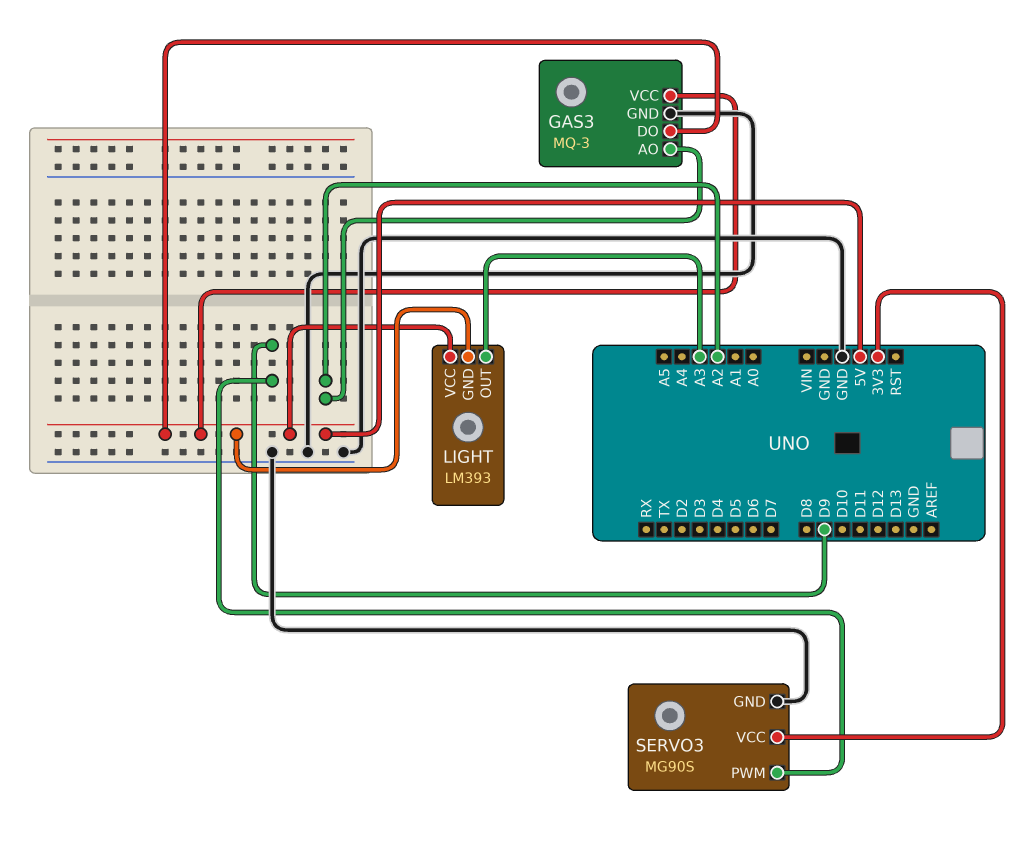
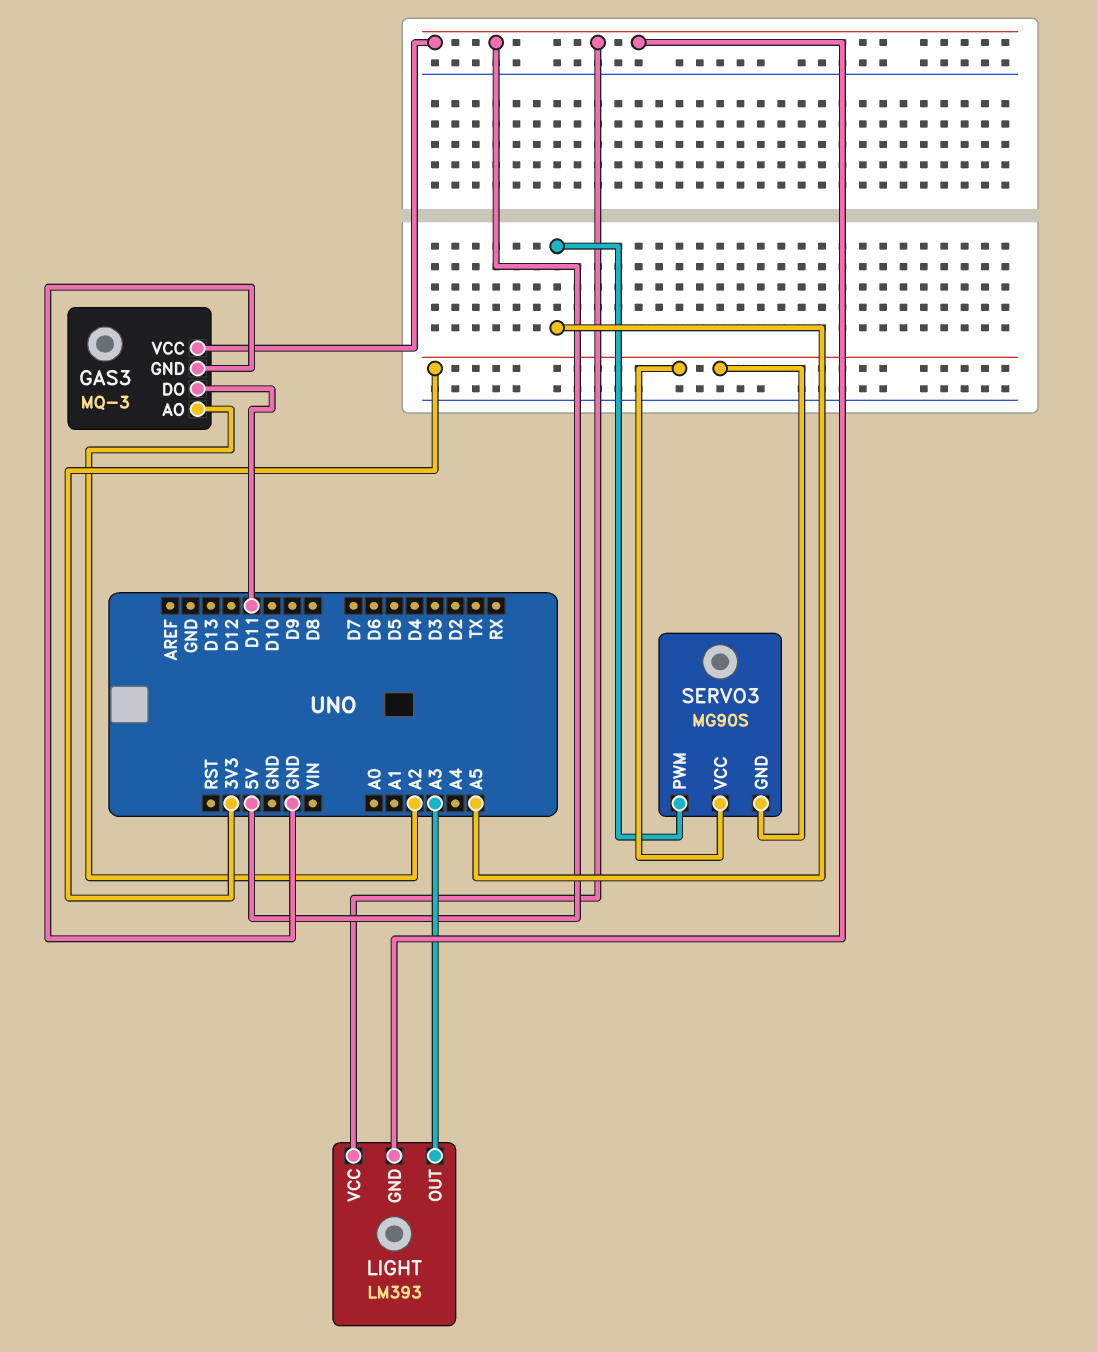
GAS3 pin DO: 5V -> D11
SERVO3 pin GND: GND -> 3V3
SERVO3 pin PWM: D9 -> A5

